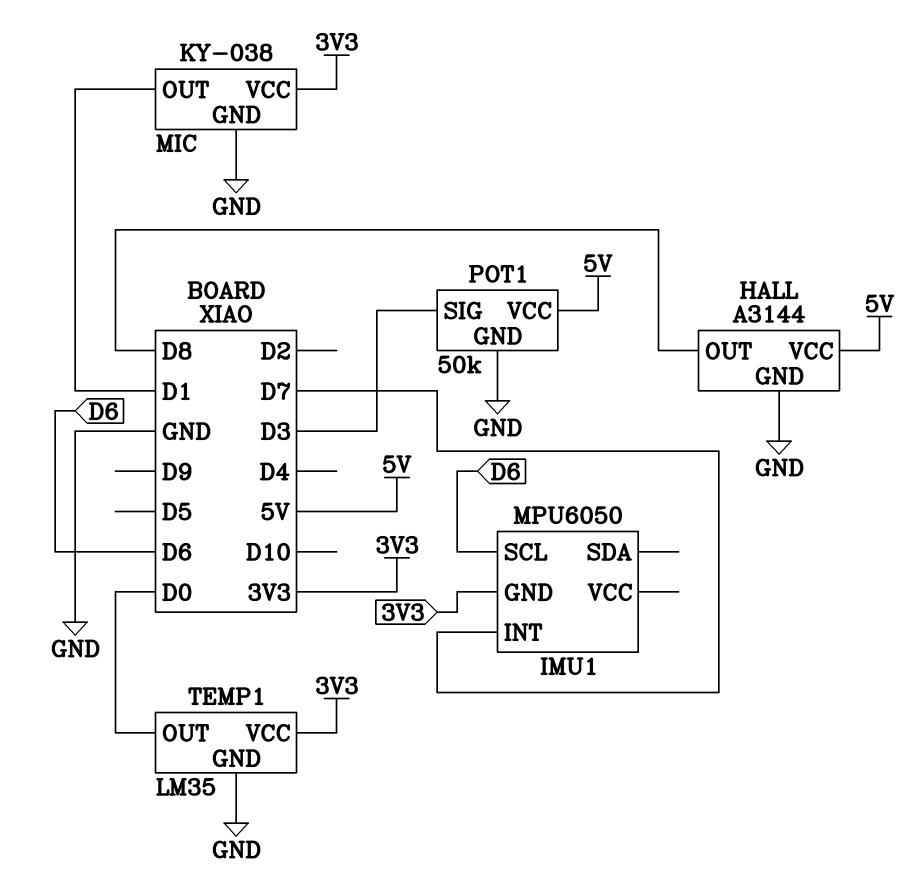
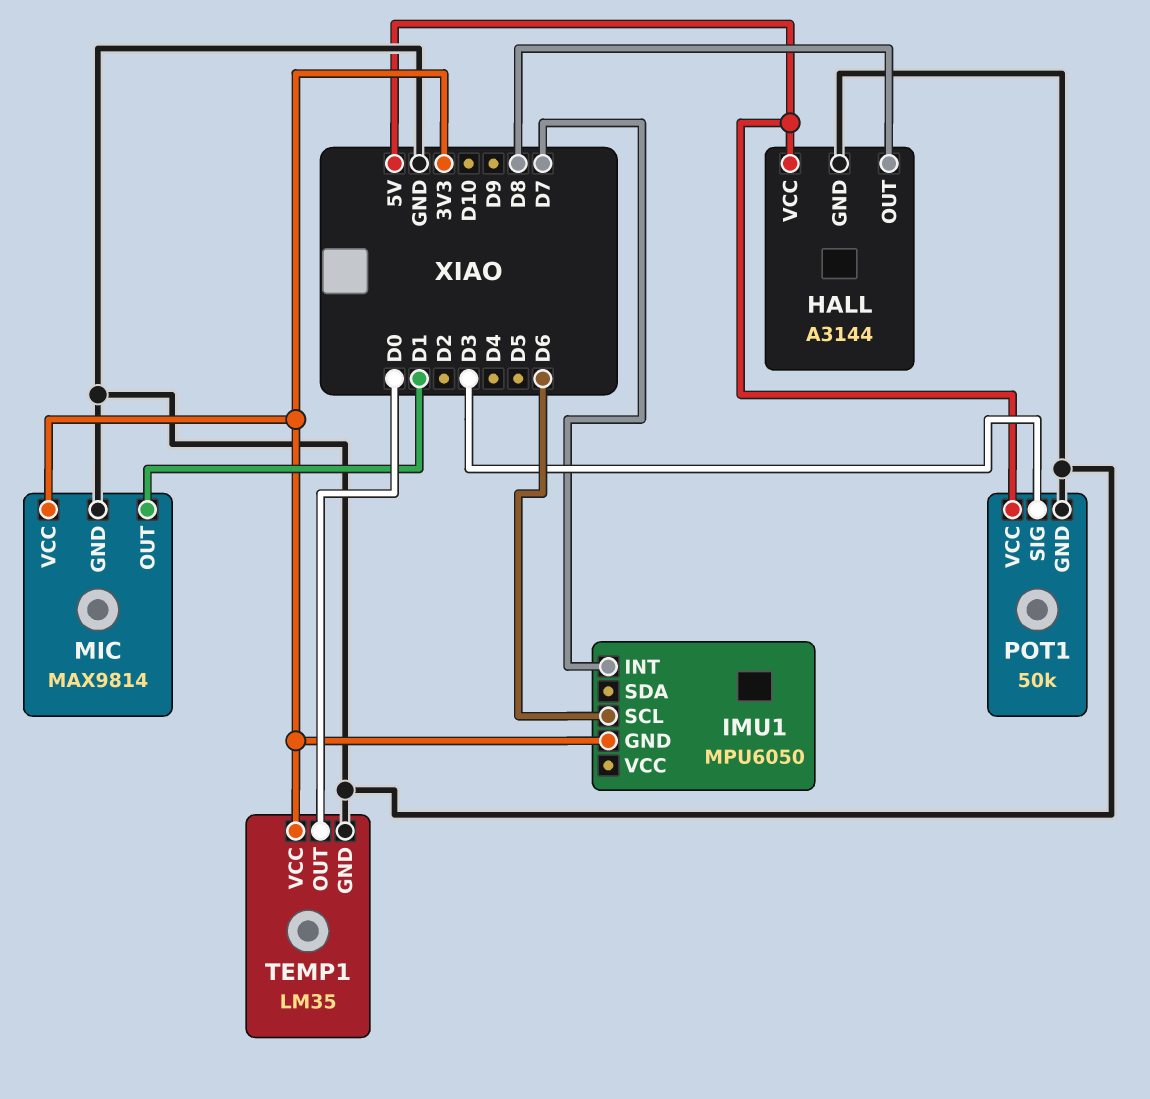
MIC: KY-038 -> MAX9814

